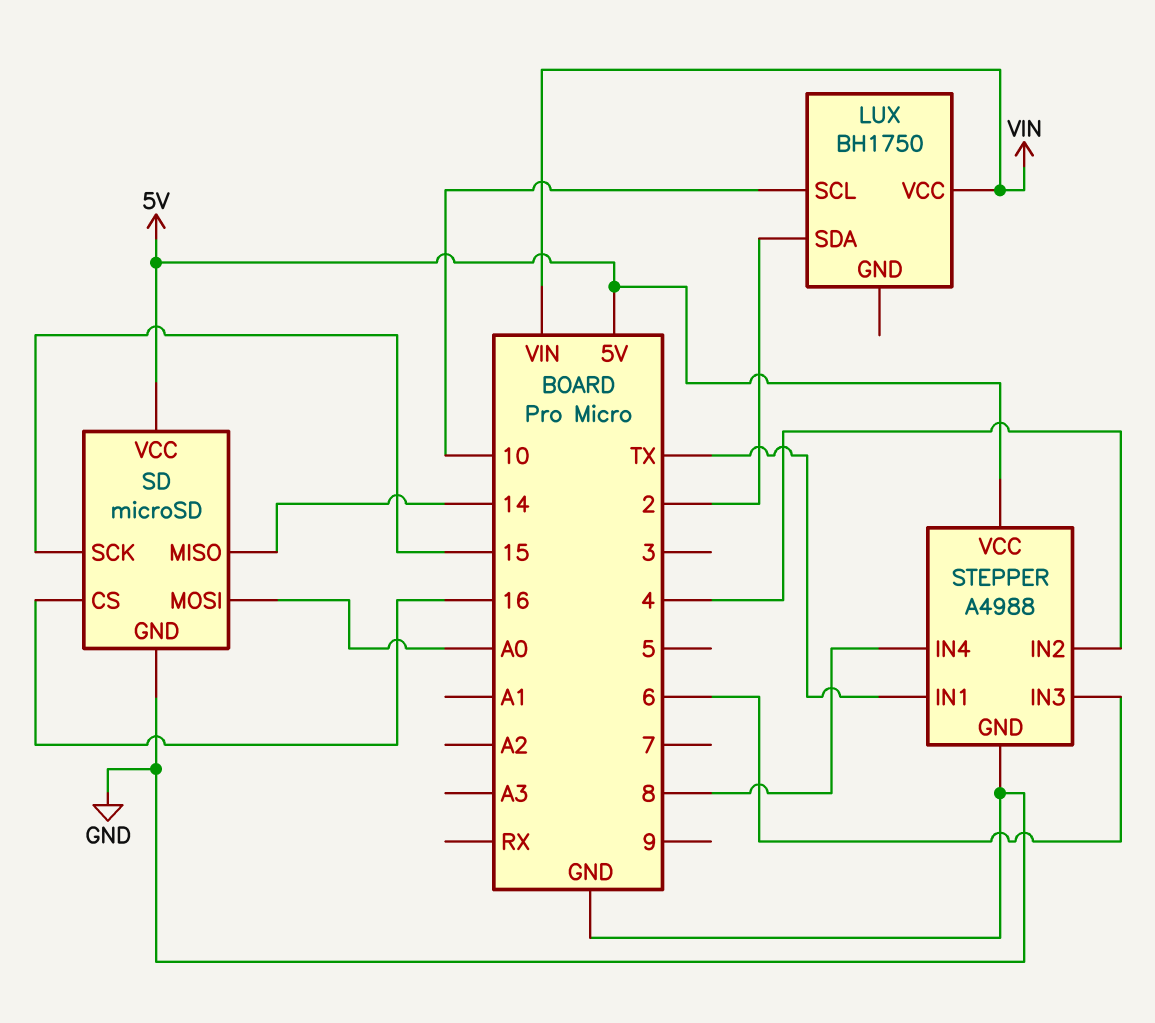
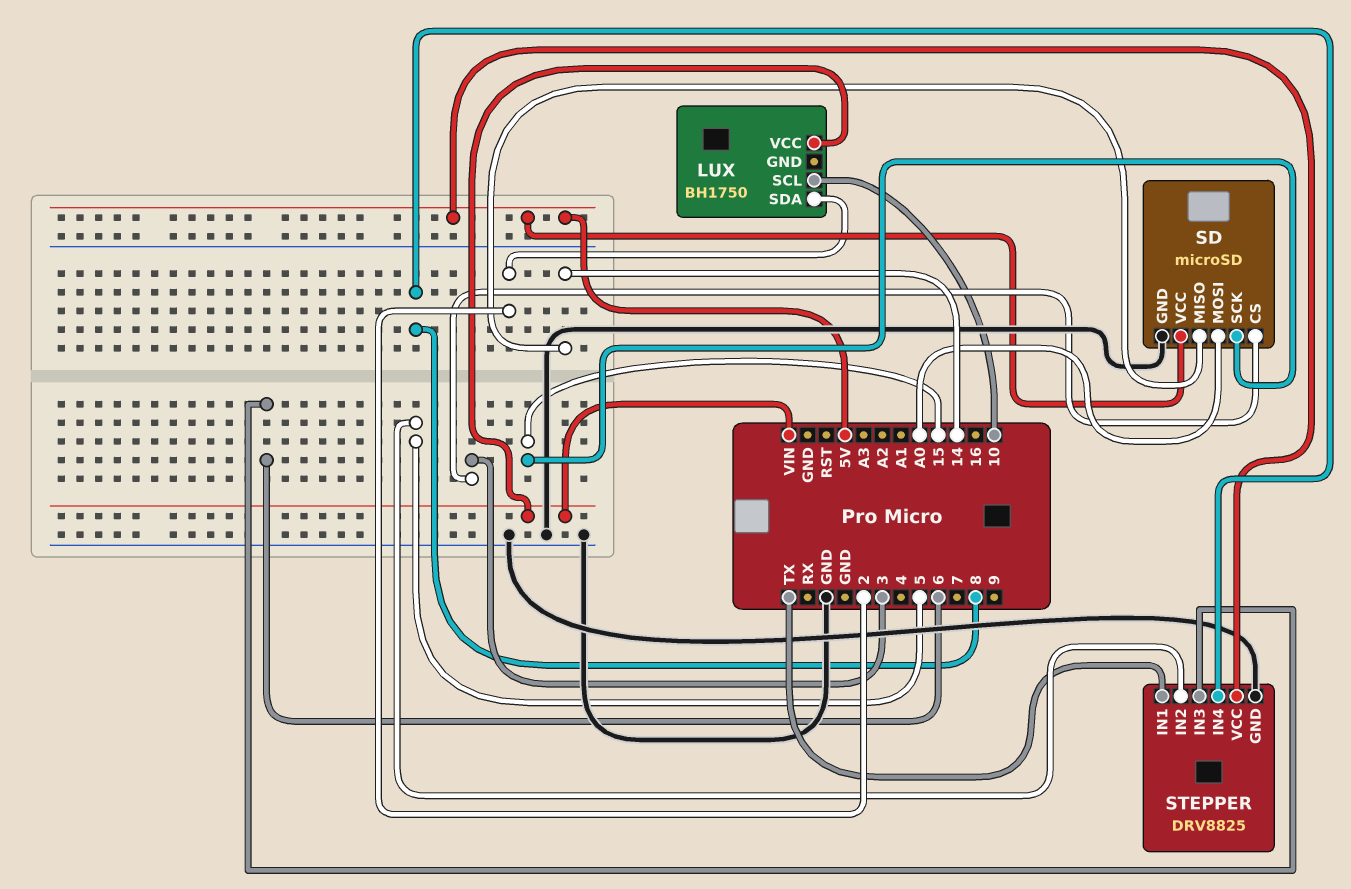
SD pin CS: 16 -> 3
STEPPER: A4988 -> DRV8825
STEPPER pin IN2: 4 -> 5

